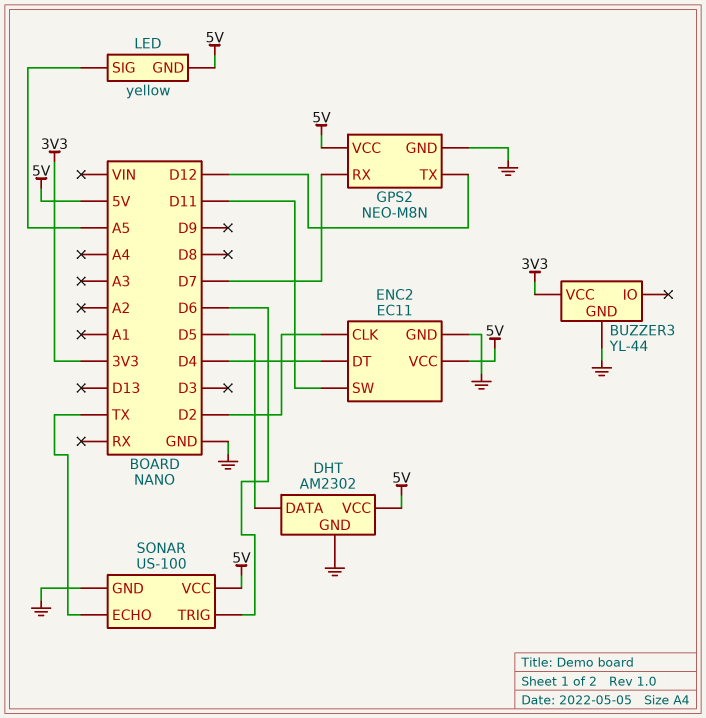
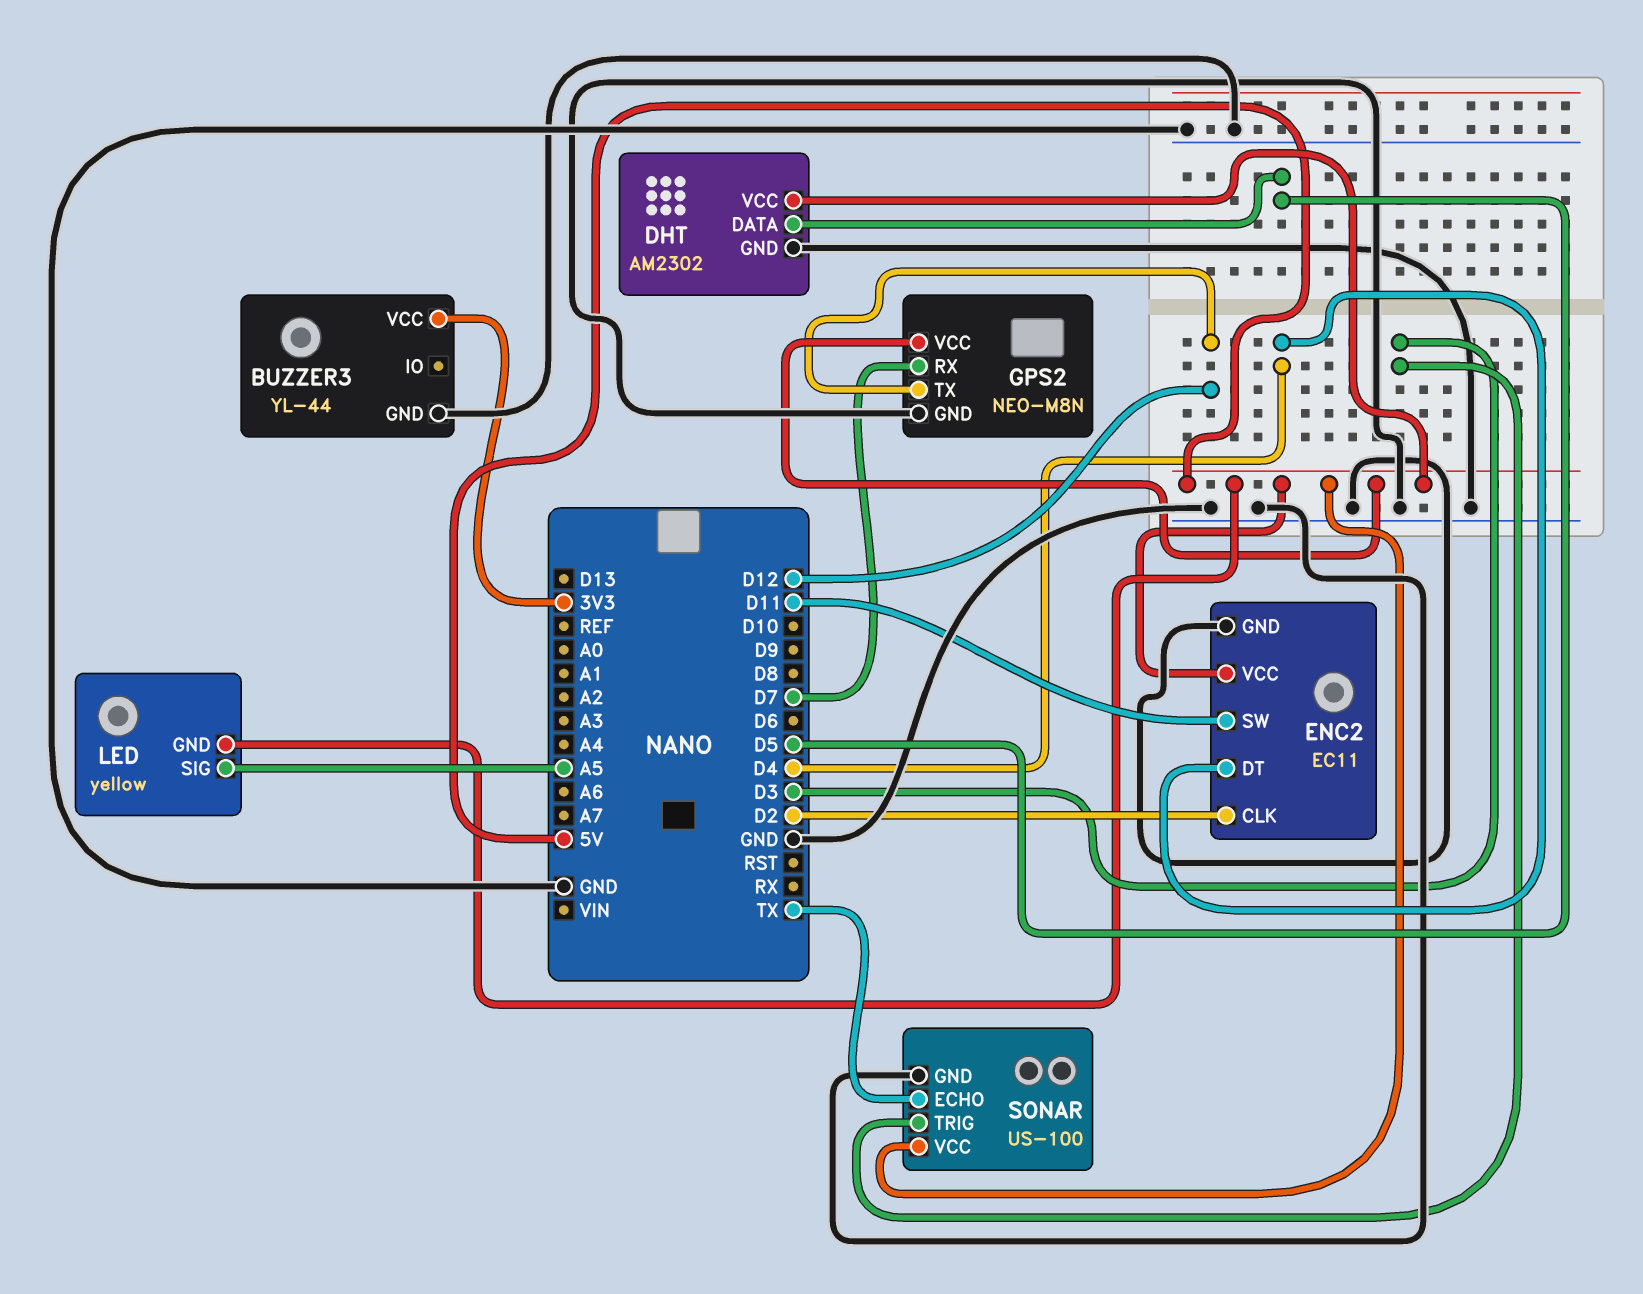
SONAR pin TRIG: D6 -> D3

